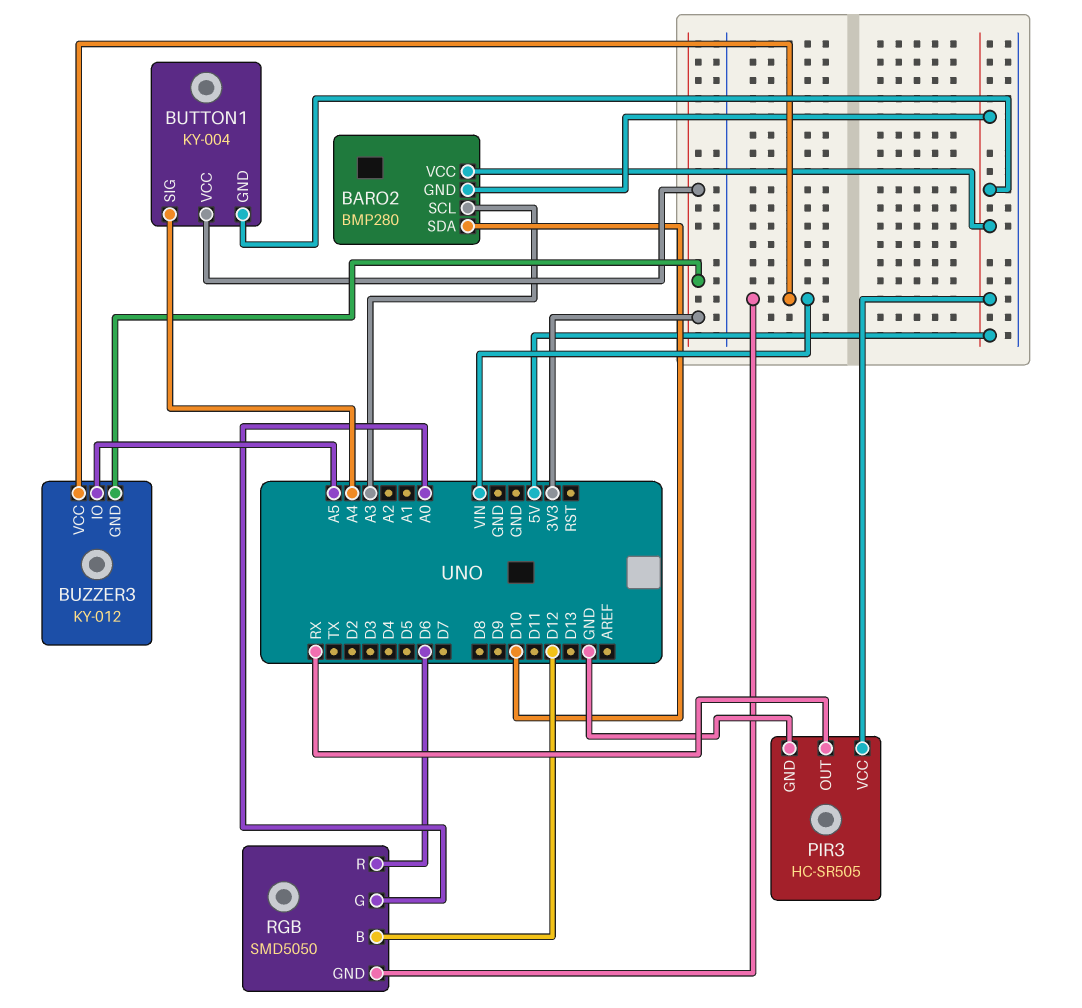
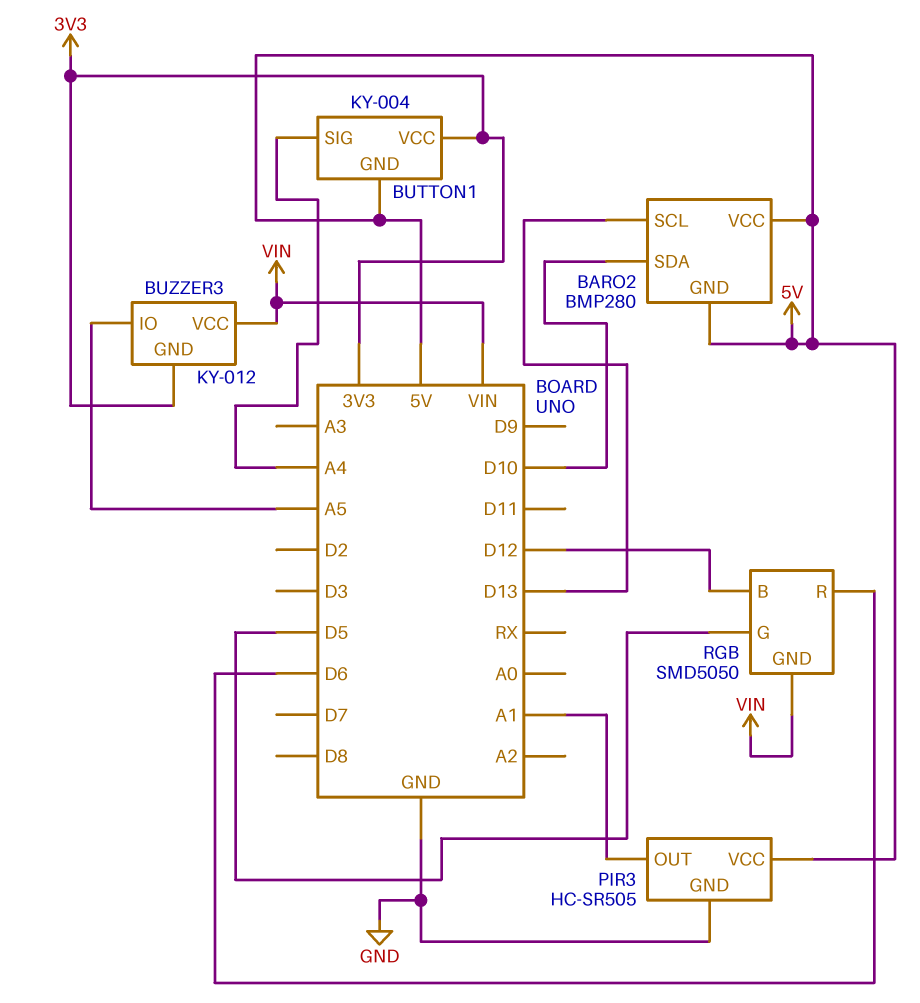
BARO2 pin SCL: A3 -> D13
PIR3 pin OUT: RX -> A1
RGB pin G: A0 -> D5

